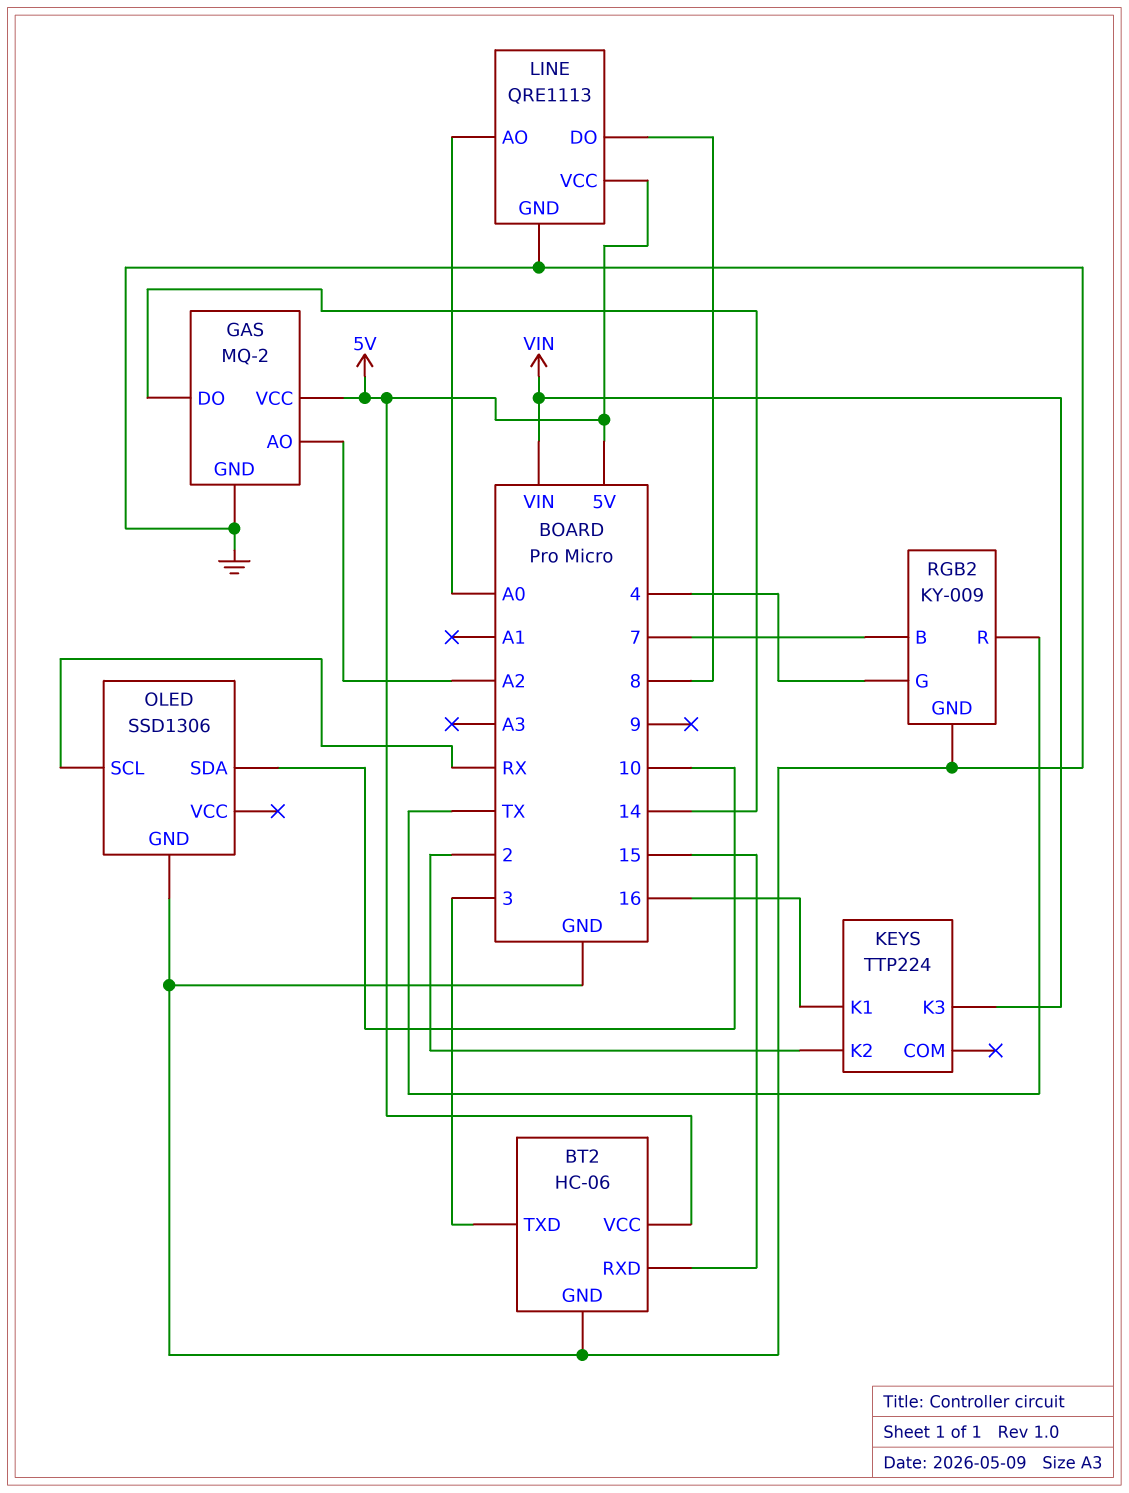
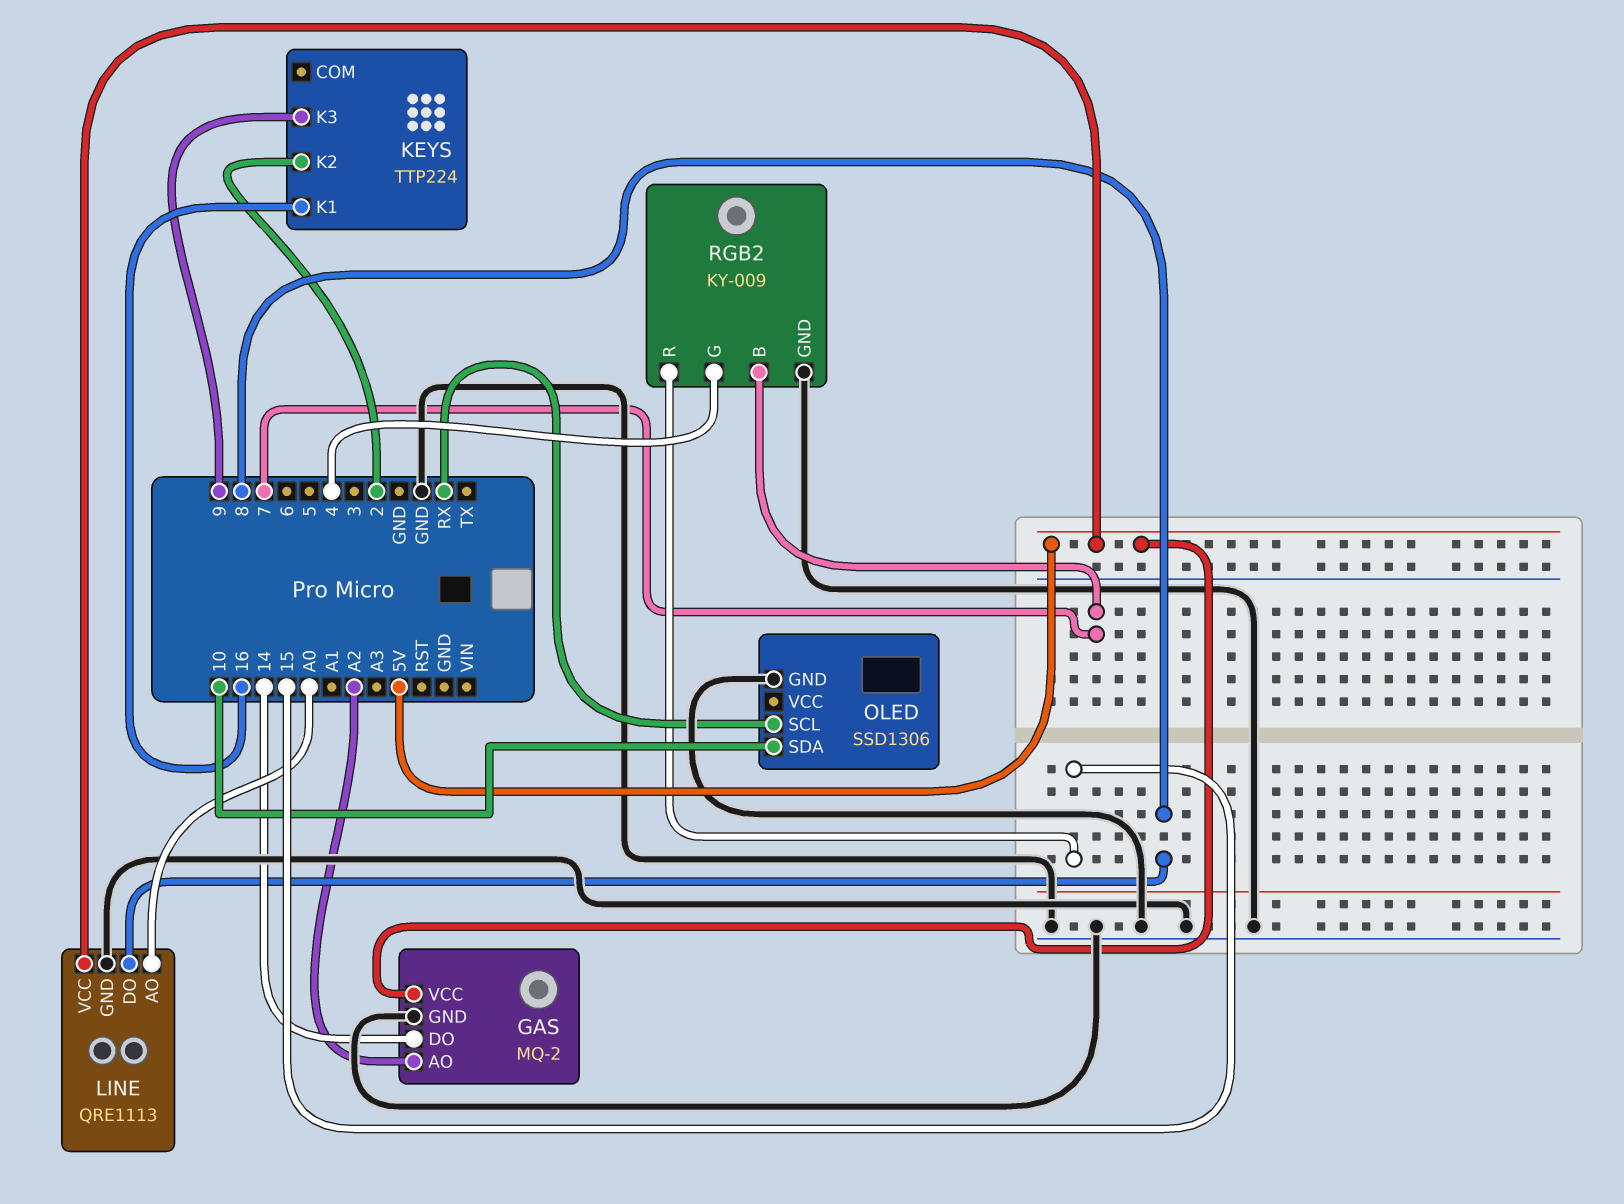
BT2: HC-06 -> none
BT2 pin GND: GND -> none
BT2 pin RXD: 15 -> none
BT2 pin TXD: 3 -> none
BT2 pin VCC: 5V -> none
KEYS pin K3: VIN -> 9
RGB2 pin R: TX -> 15

